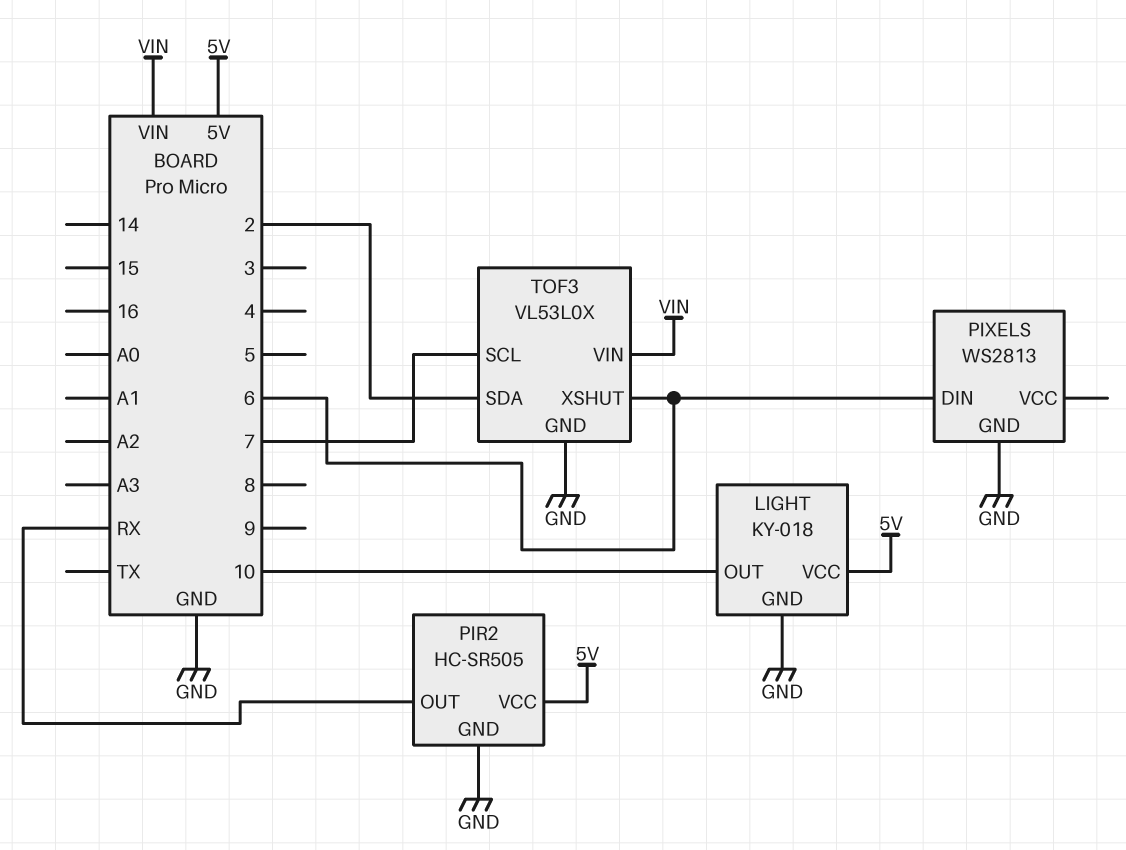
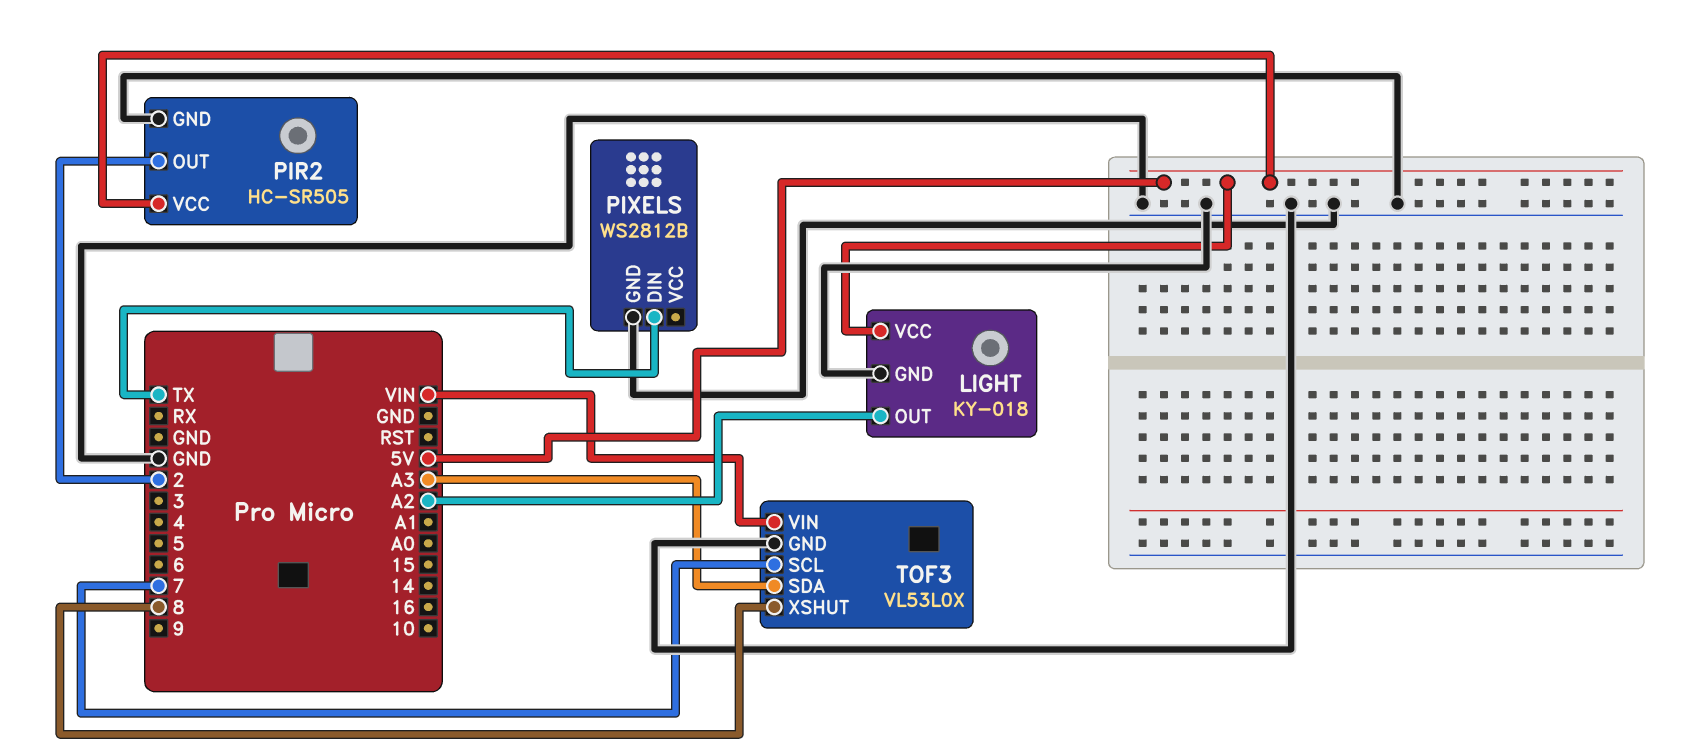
LIGHT pin OUT: 10 -> A2
PIR2 pin OUT: RX -> 2
PIXELS: WS2813 -> WS2812B
PIXELS pin DIN: 6 -> TX
TOF3 pin SDA: 2 -> A3
TOF3 pin XSHUT: 6 -> 8

